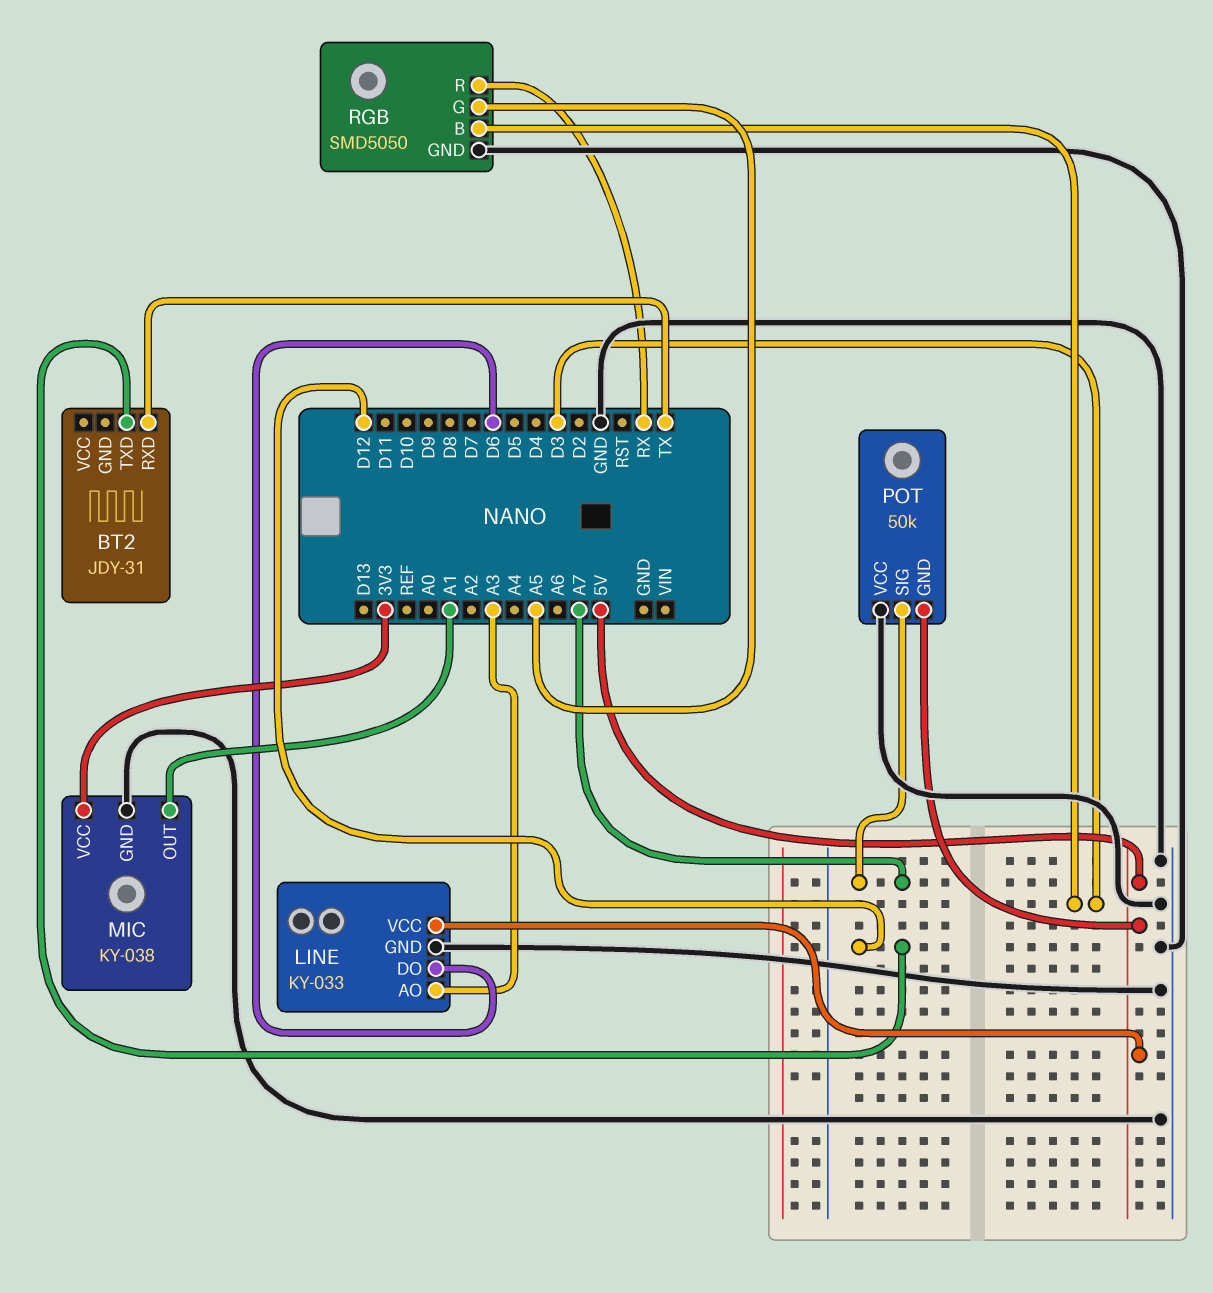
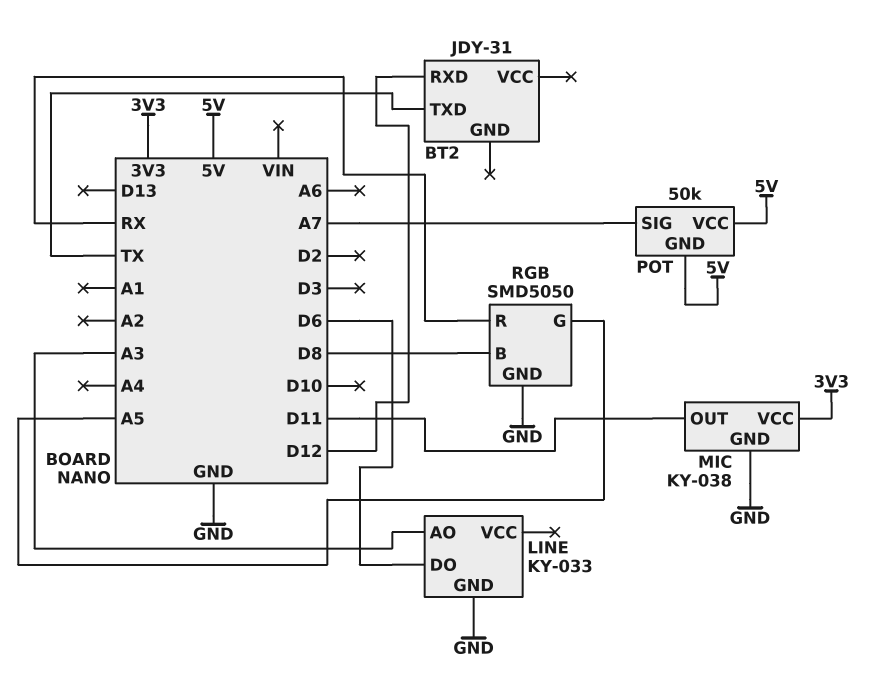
BT2 pin RXD: TX -> D12
BT2 pin TXD: D12 -> TX
LINE pin VCC: 5V -> none
MIC pin OUT: A1 -> D11
POT pin VCC: GND -> 5V
RGB pin B: D3 -> D8

